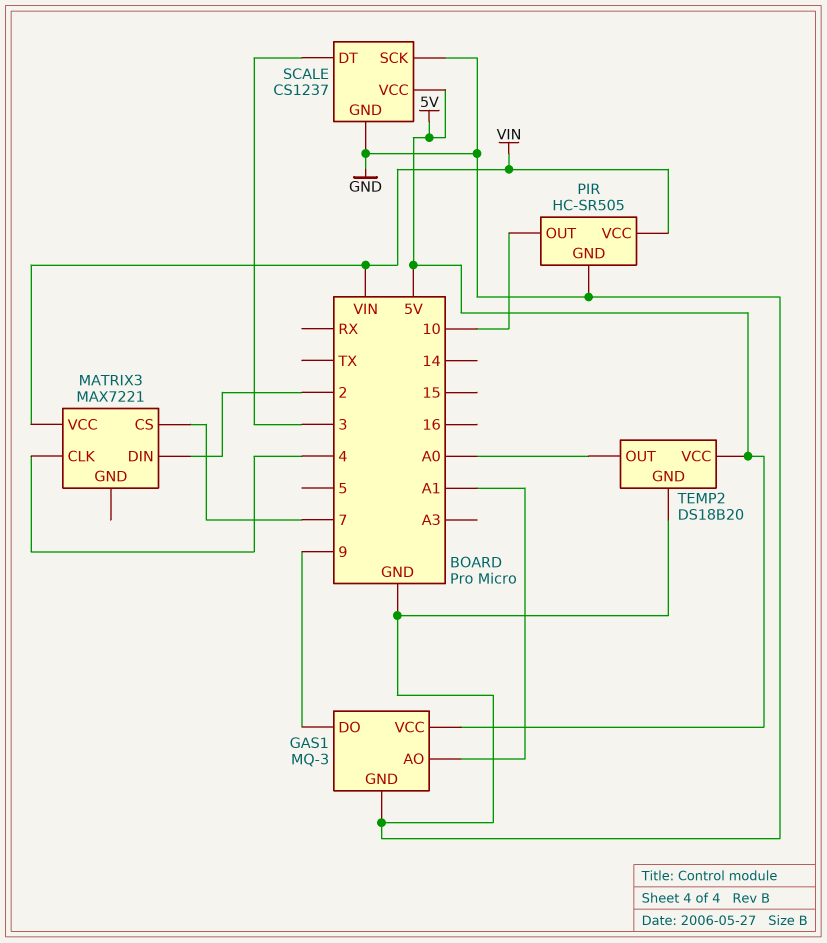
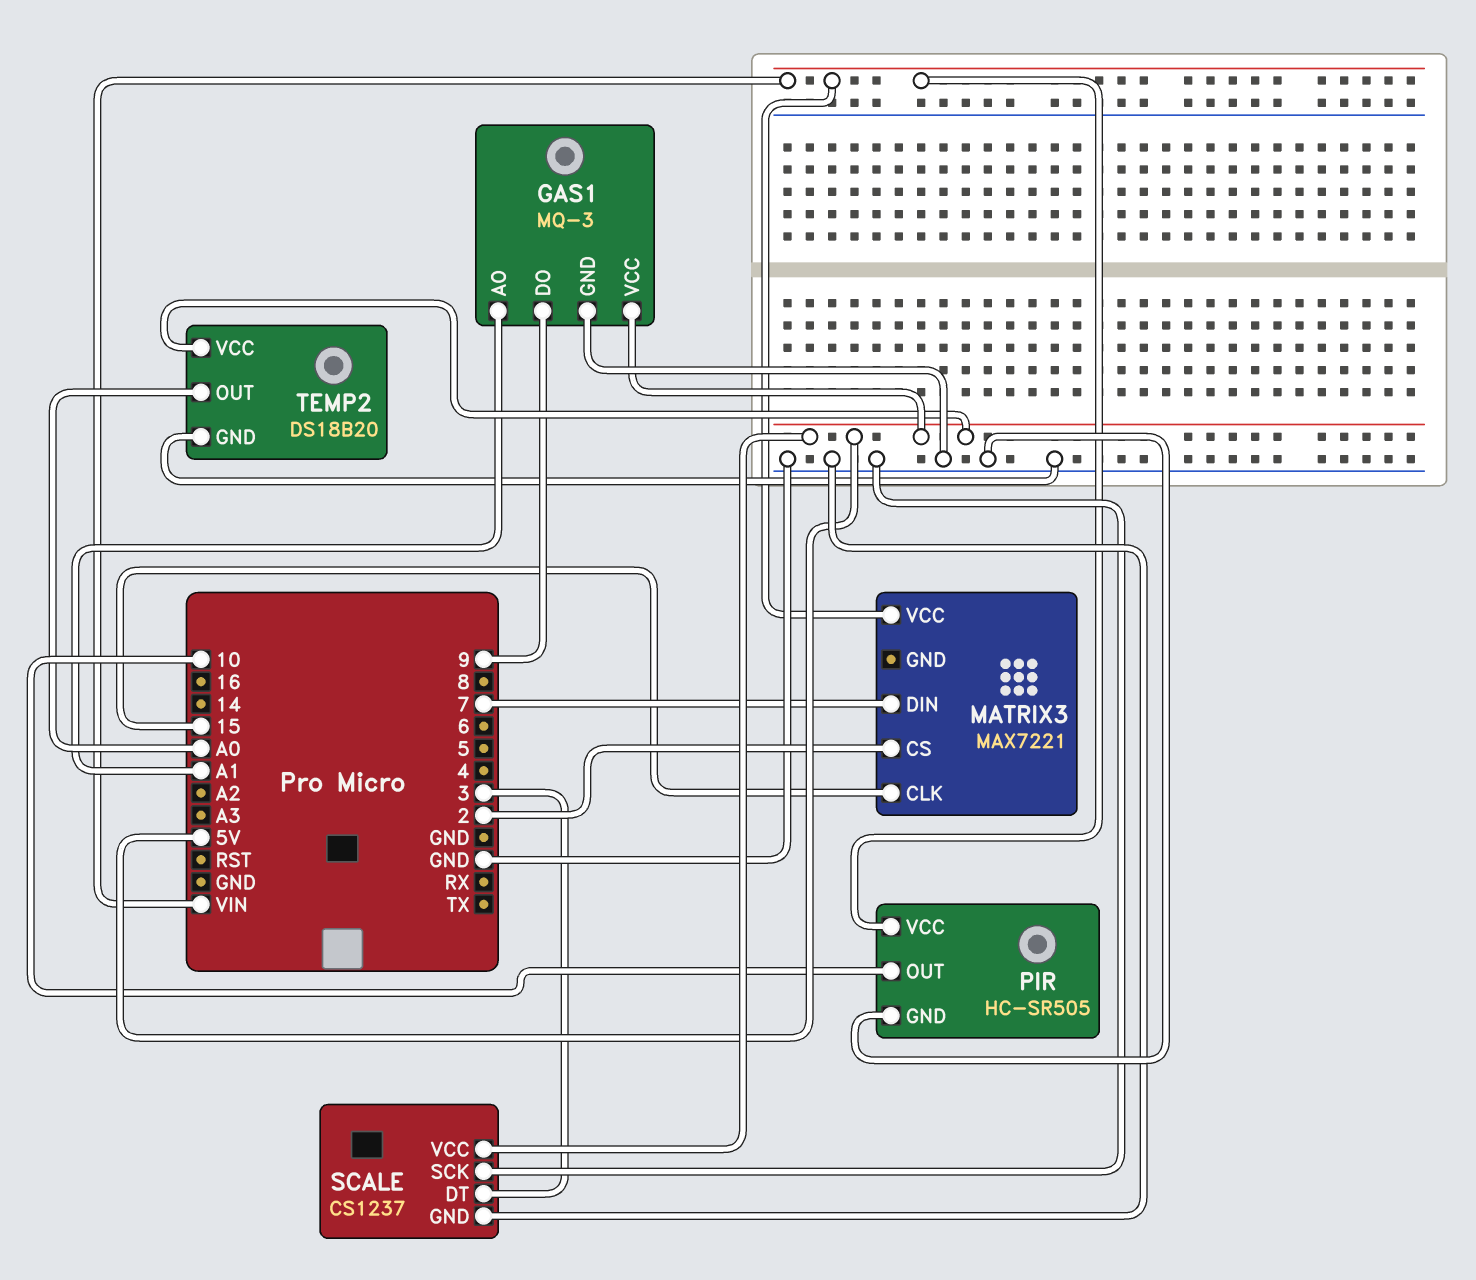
MATRIX3 pin CLK: 4 -> 15
MATRIX3 pin CS: 7 -> 2
MATRIX3 pin DIN: 2 -> 7

